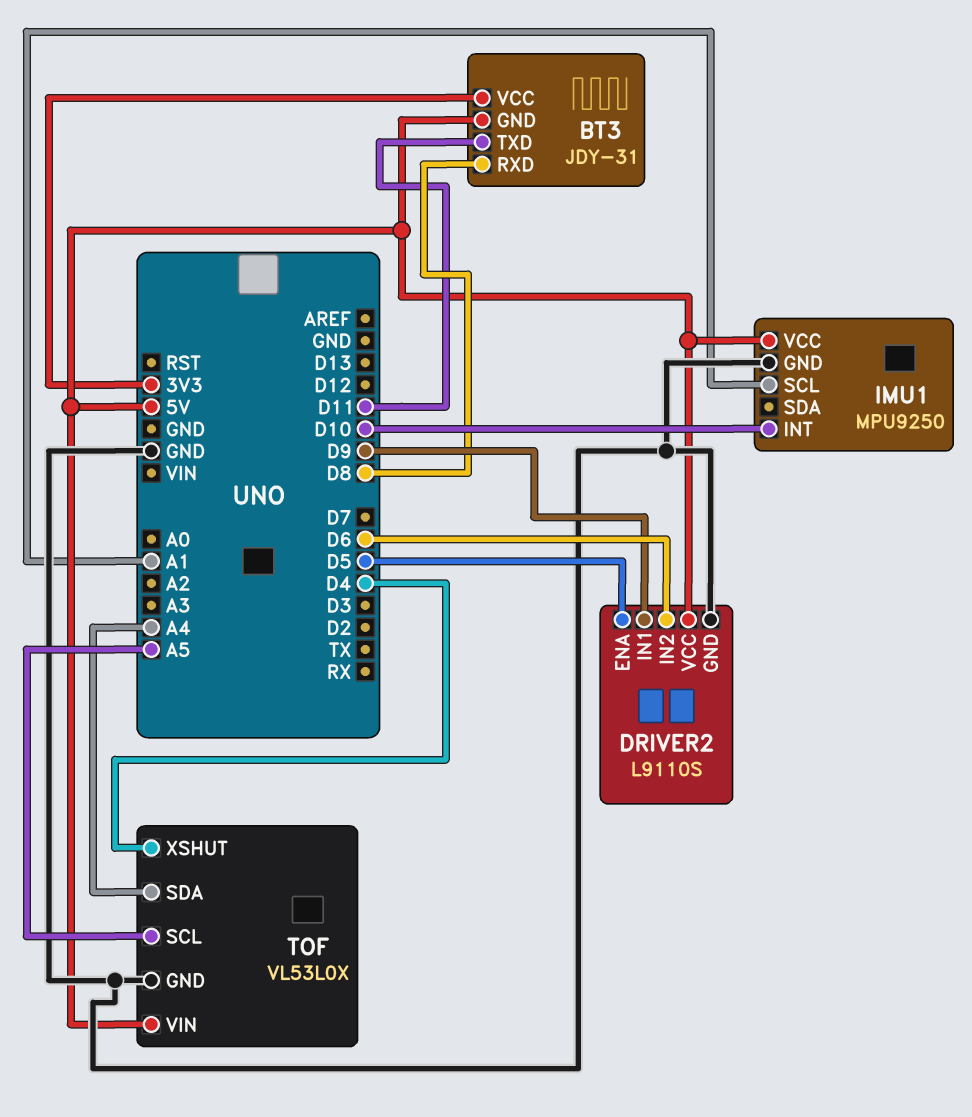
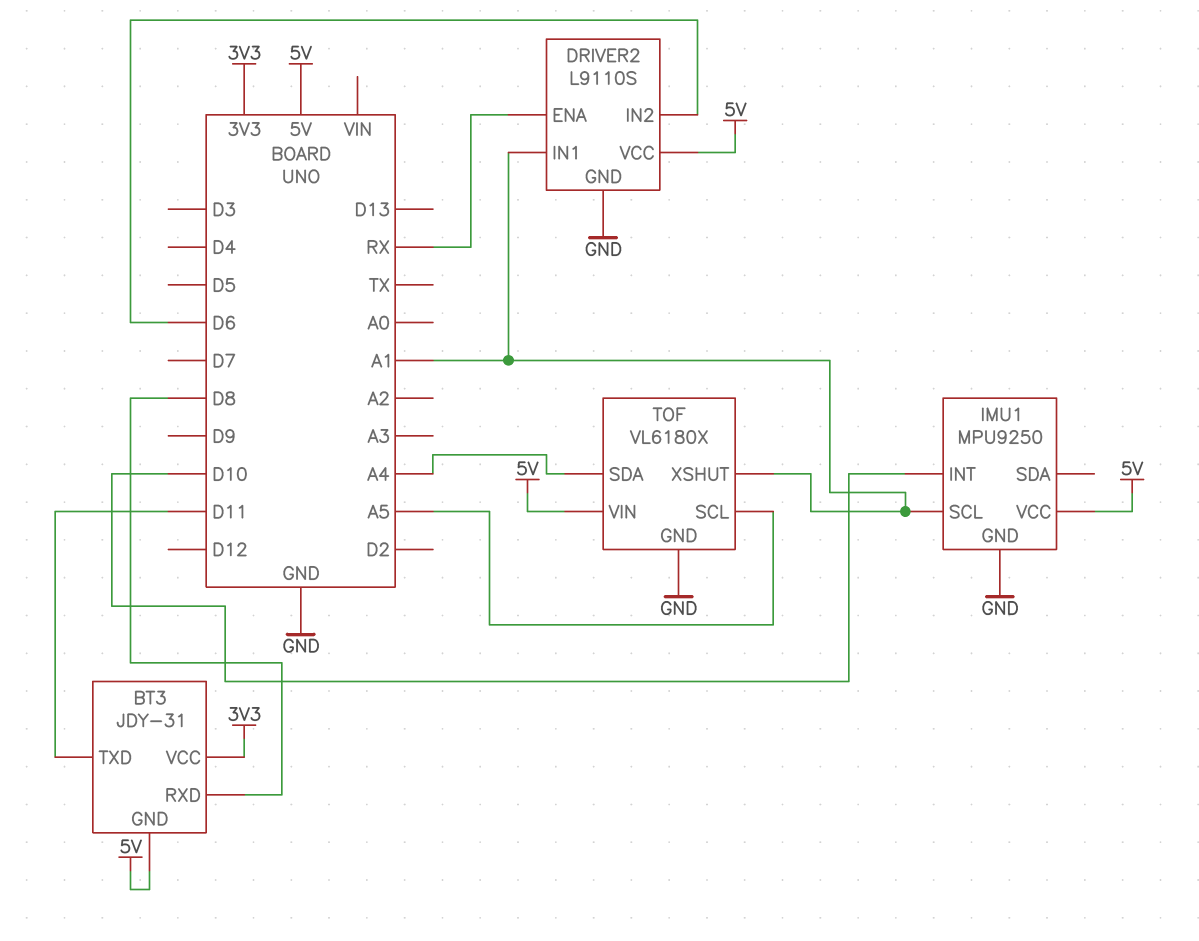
DRIVER2 pin ENA: D5 -> RX
DRIVER2 pin IN1: D9 -> A1
TOF: VL53L0X -> VL6180X
TOF pin XSHUT: D4 -> A1

